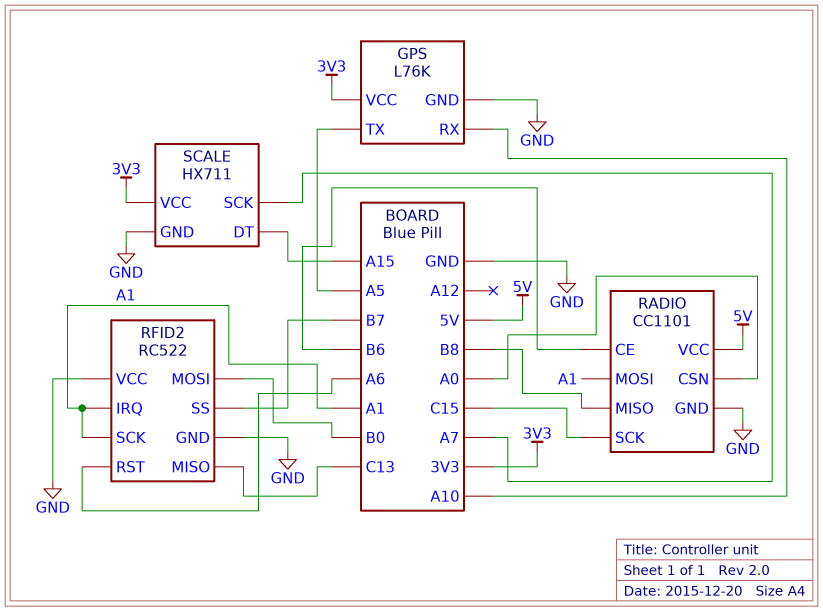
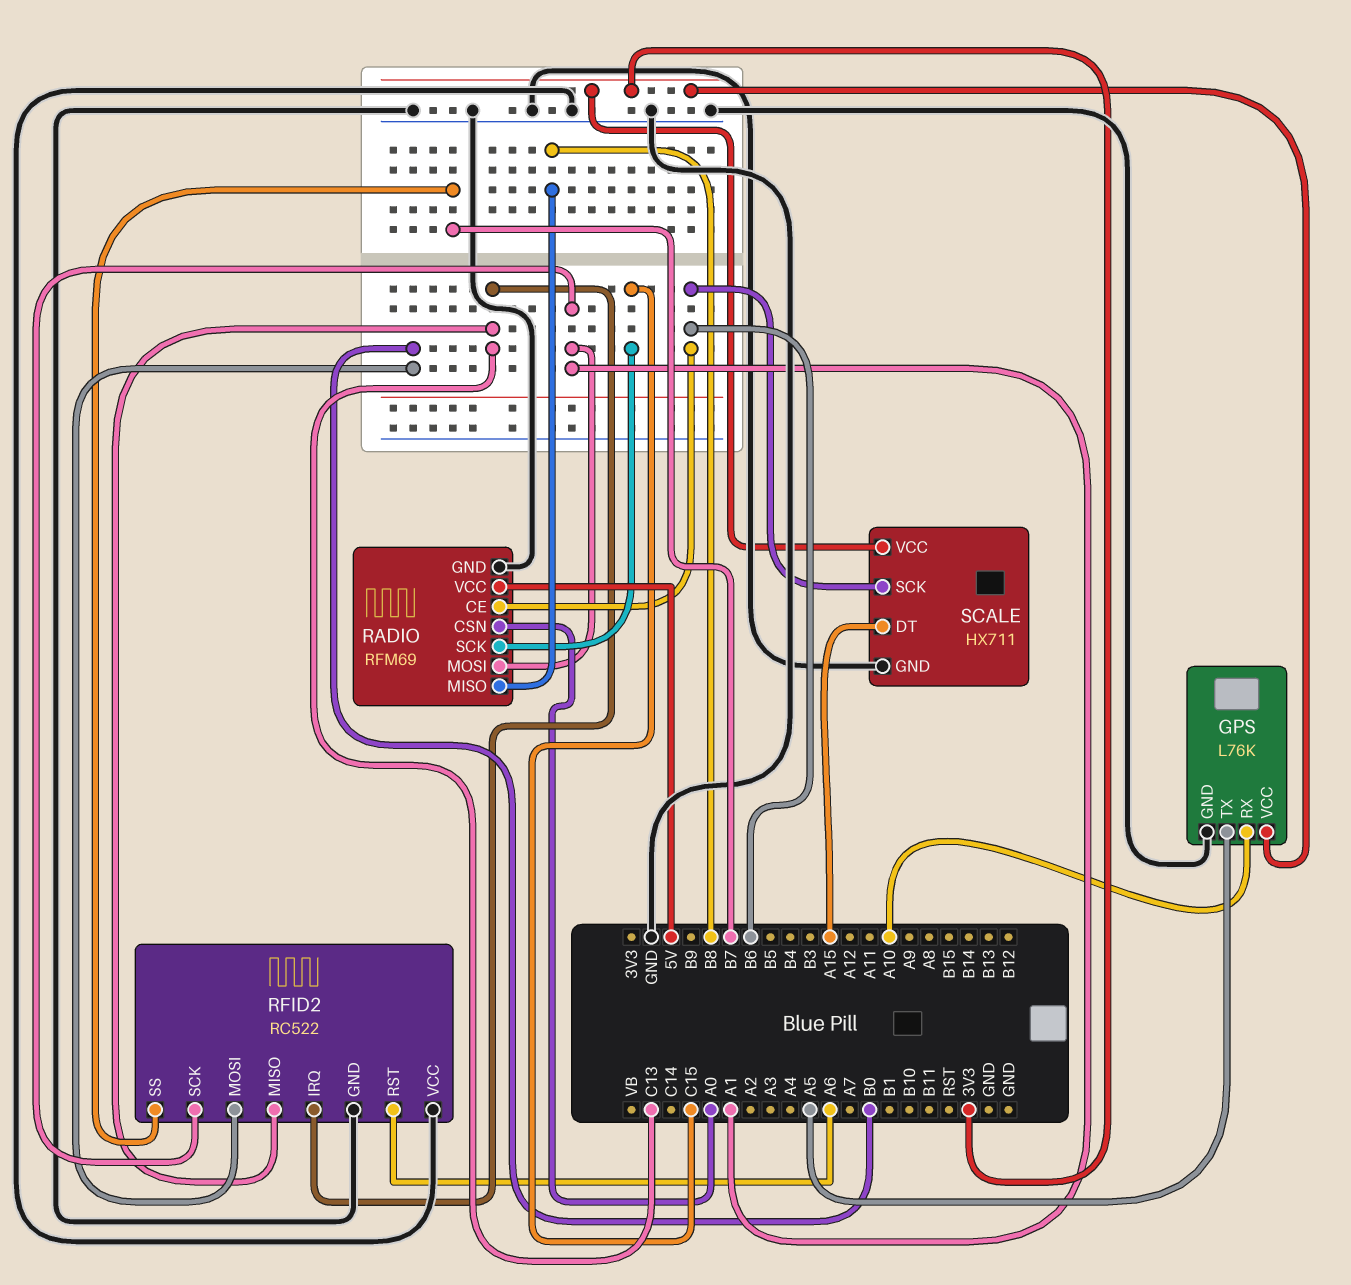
RADIO: CC1101 -> RFM69
RFID2 pin IRQ: A1 -> C13
SCALE pin SCK: A7 -> B6

